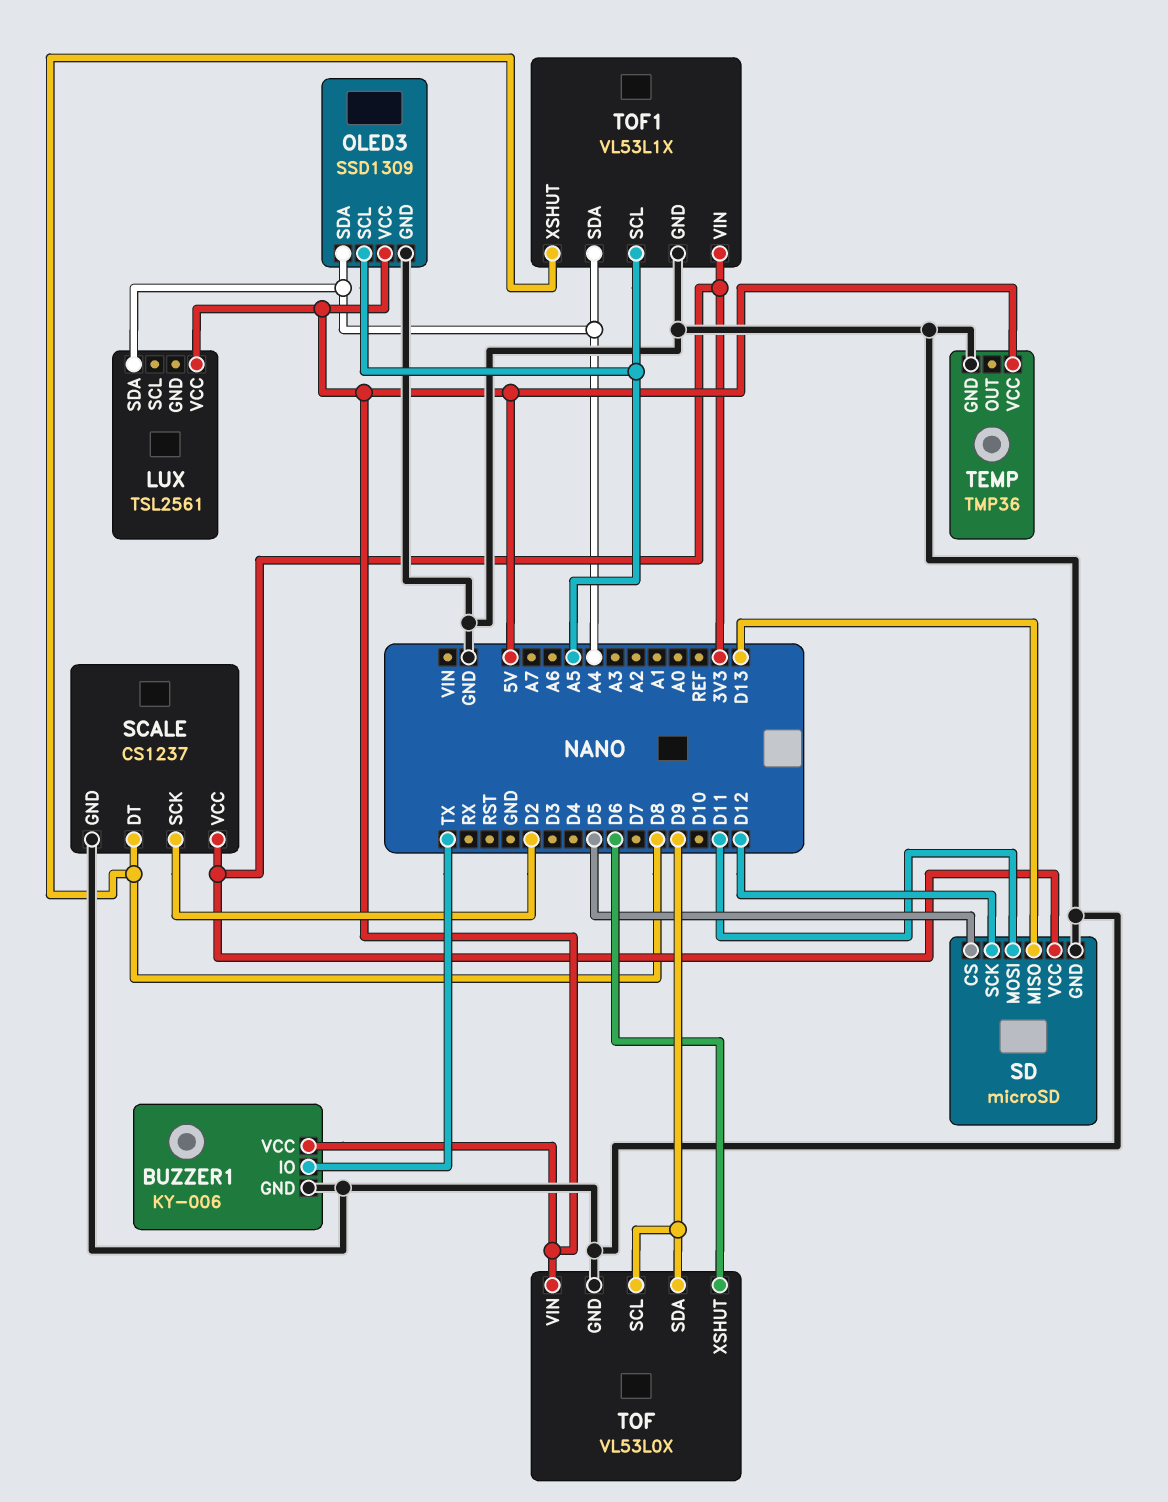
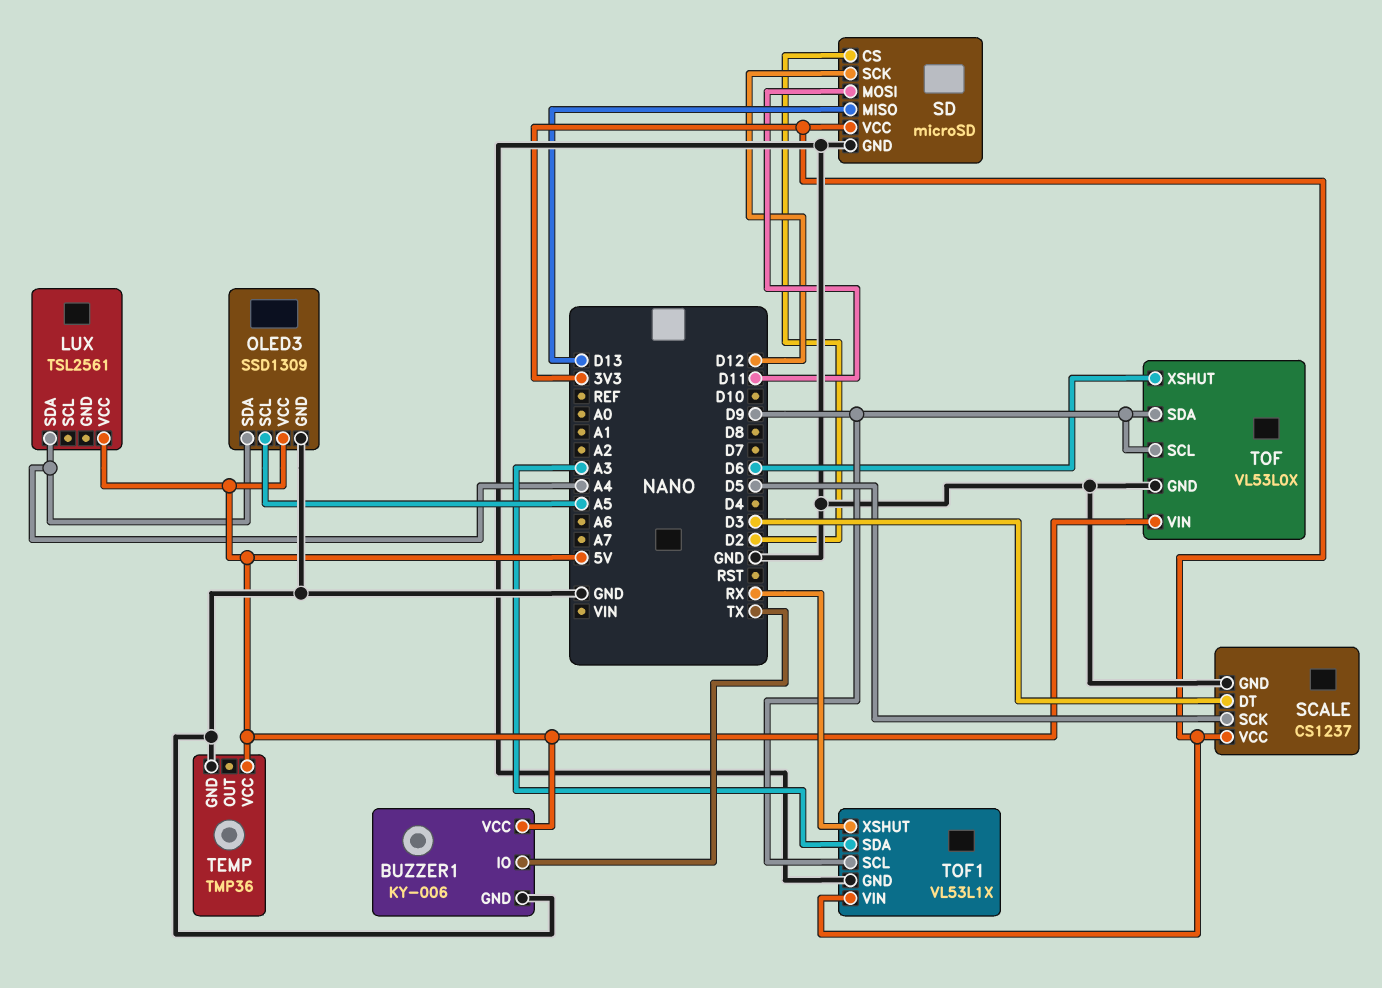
SCALE pin DT: D8 -> D3
SCALE pin SCK: D2 -> D5
SD pin CS: D5 -> D2
TOF1 pin SCL: A5 -> D9
TOF1 pin SDA: A4 -> A3
TOF1 pin XSHUT: D8 -> RX

